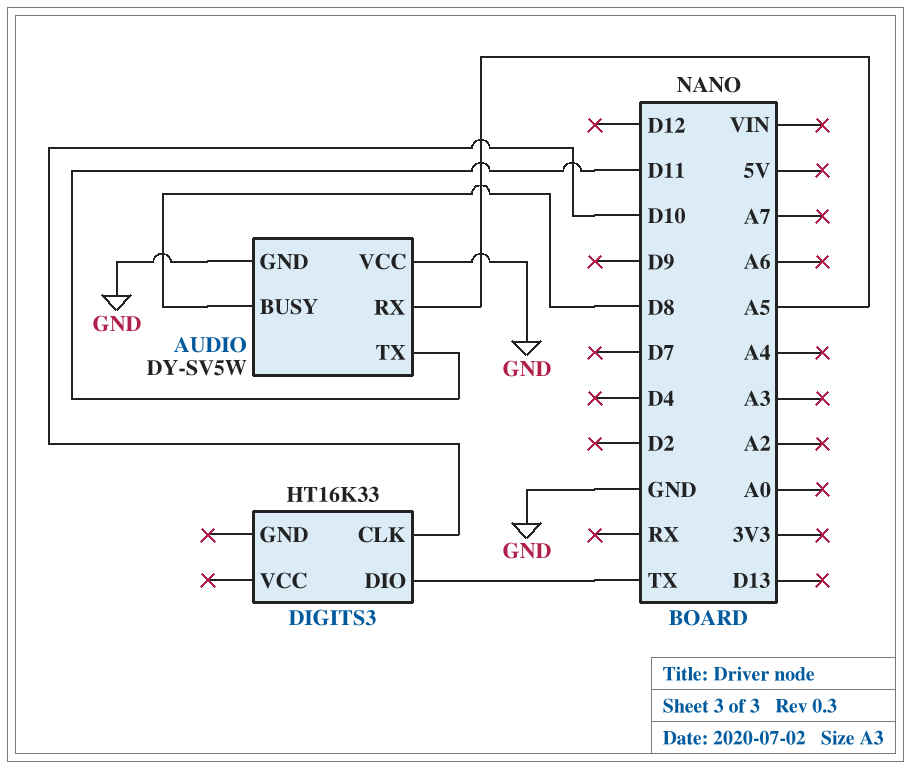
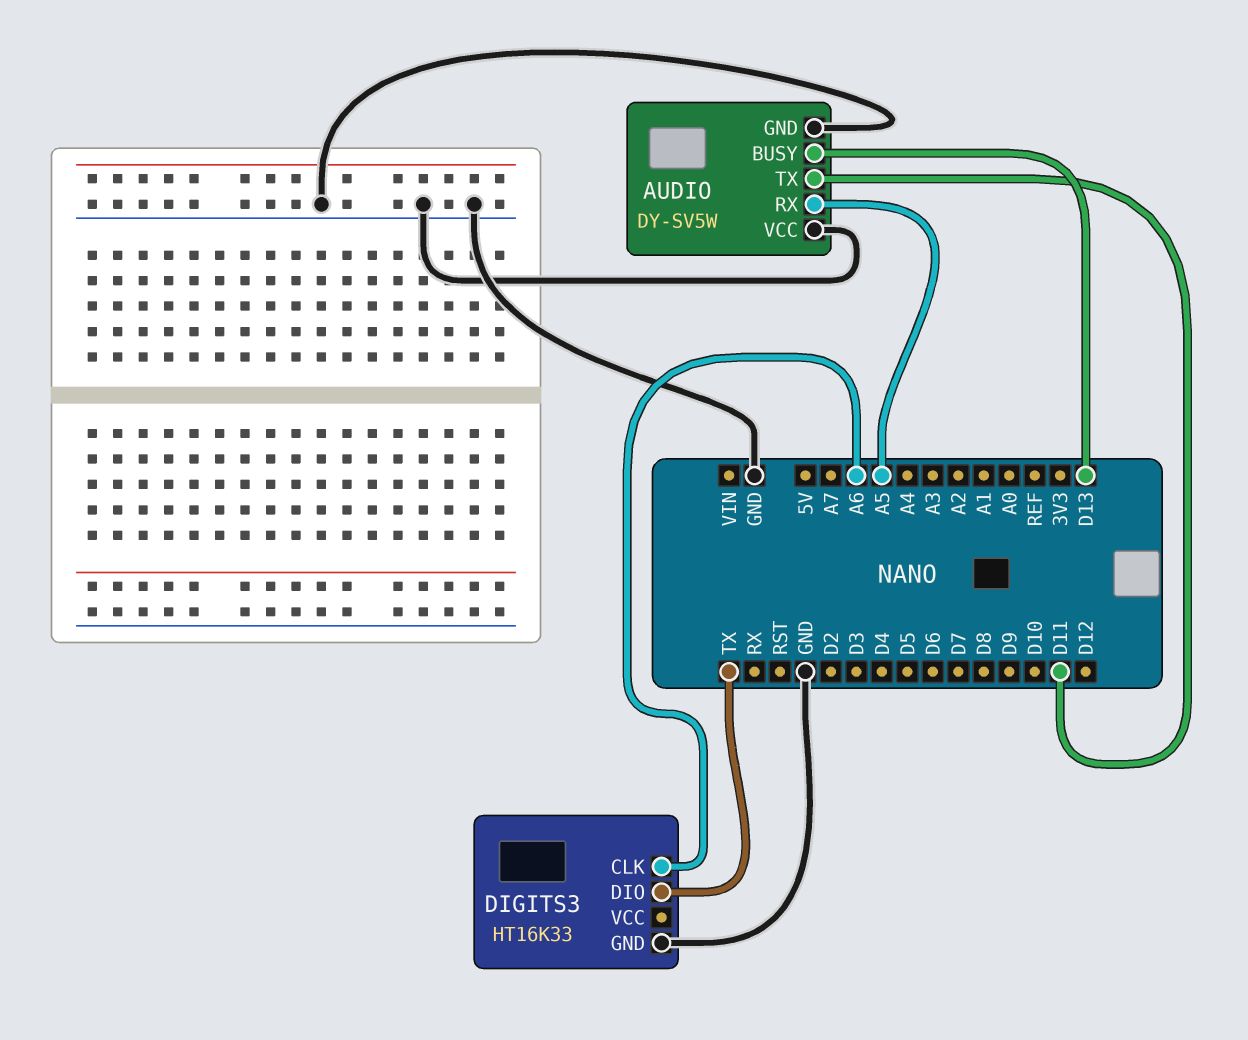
AUDIO pin BUSY: D8 -> D13
DIGITS3 pin CLK: D10 -> A6
DIGITS3 pin GND: none -> GND

